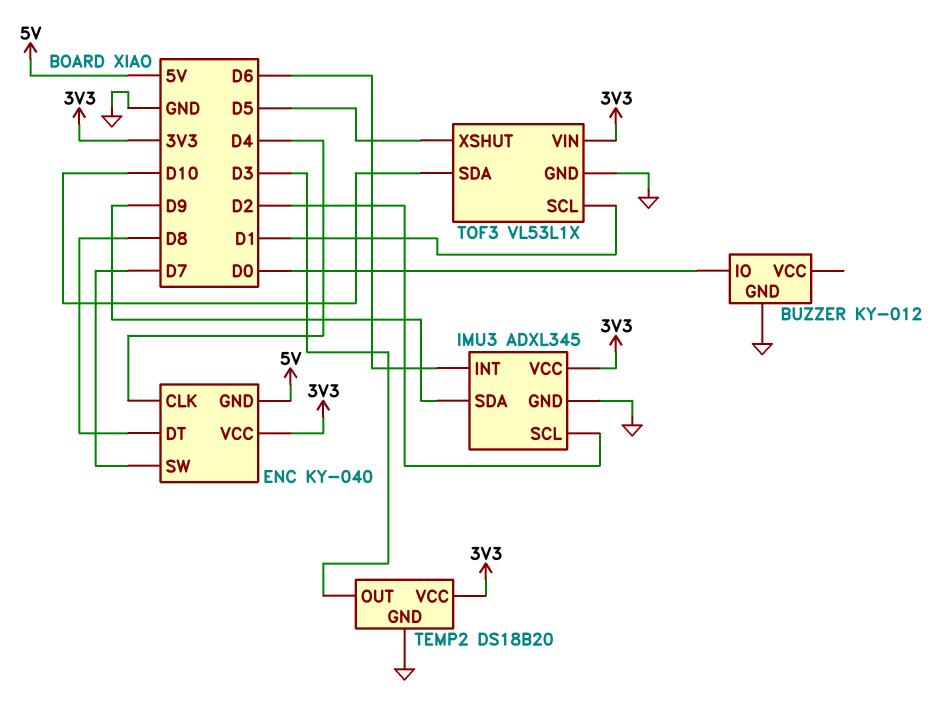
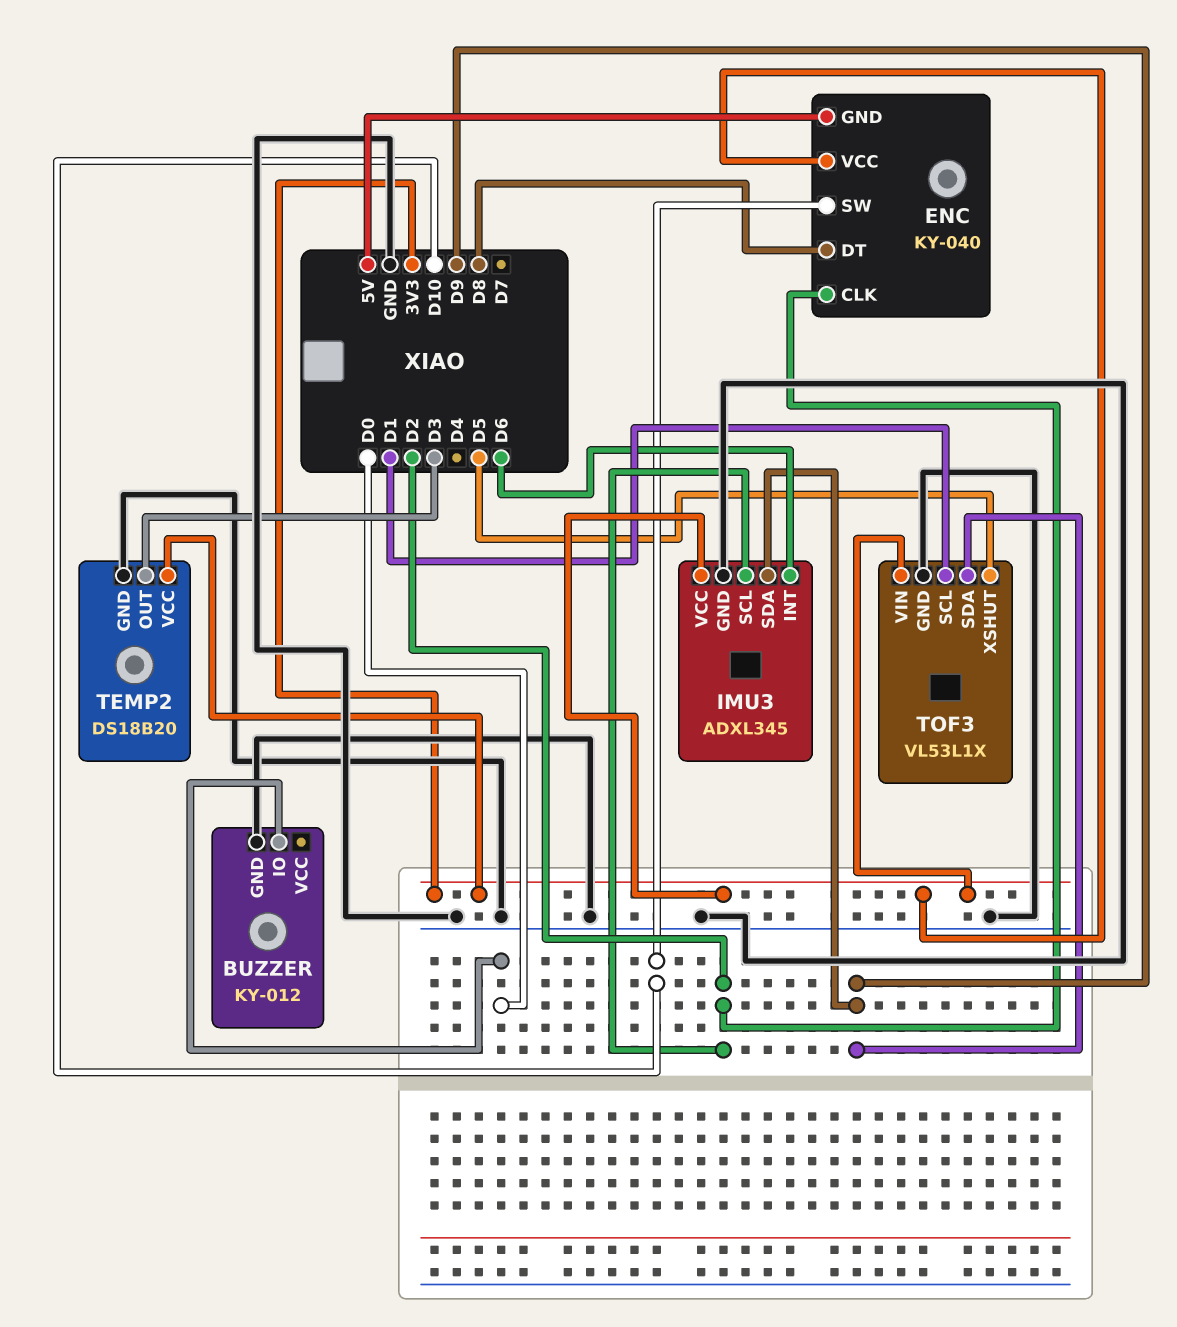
ENC pin CLK: D4 -> D2
ENC pin SW: D7 -> D10
TOF3 pin SDA: D10 -> D9

